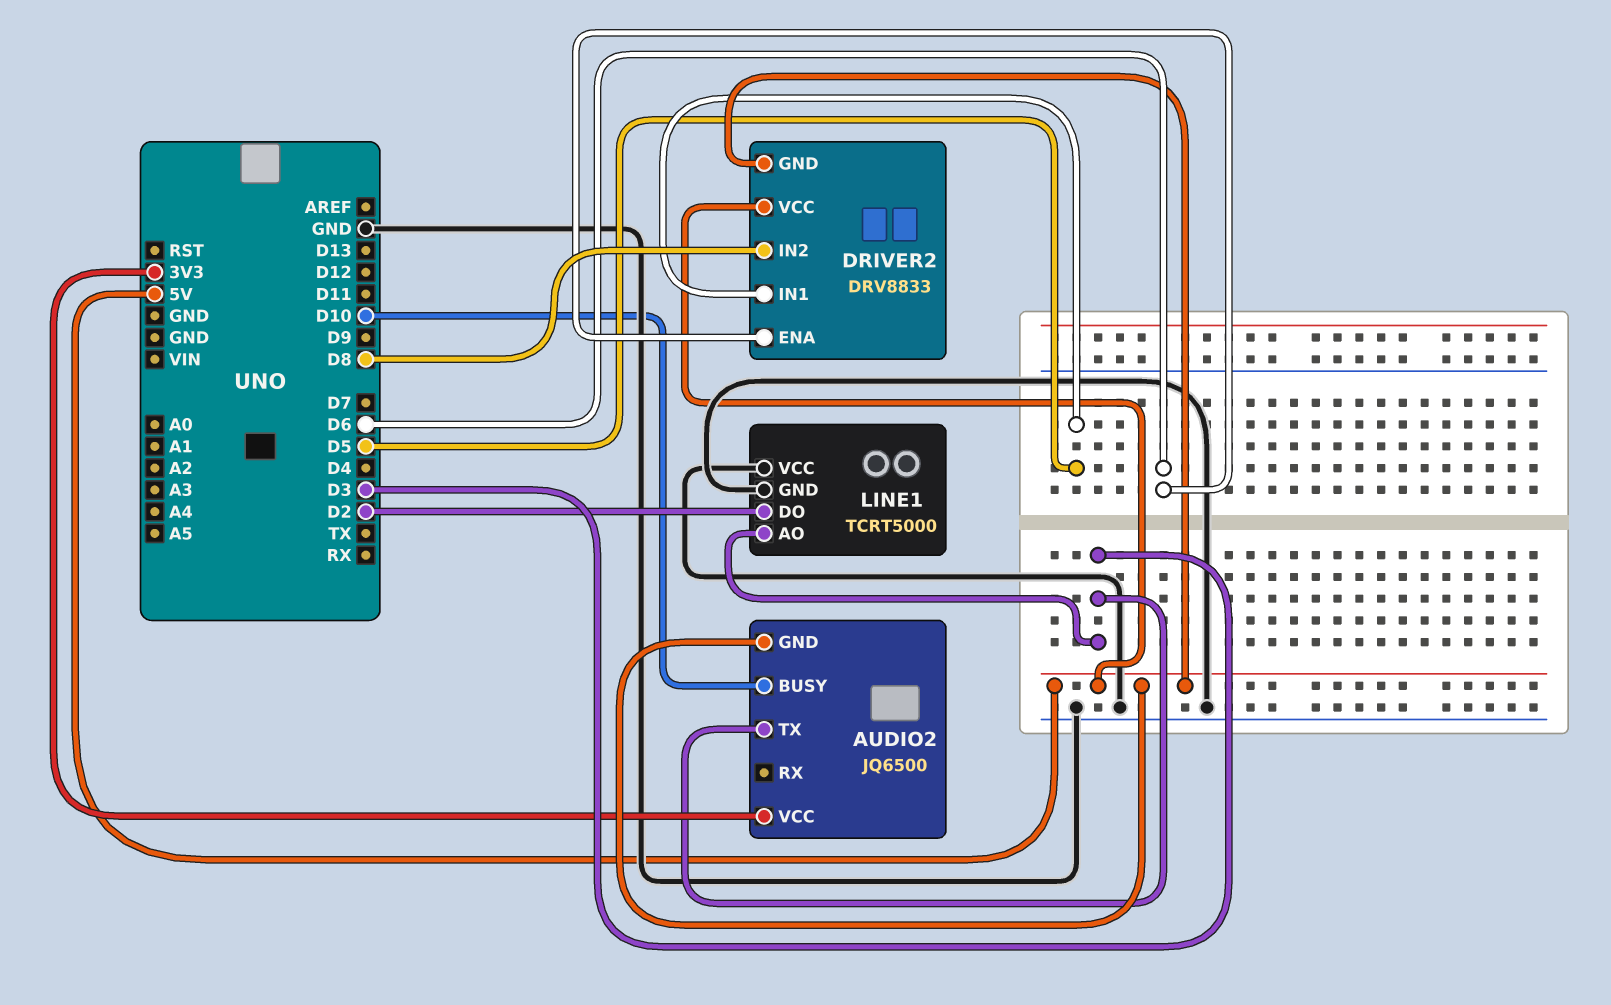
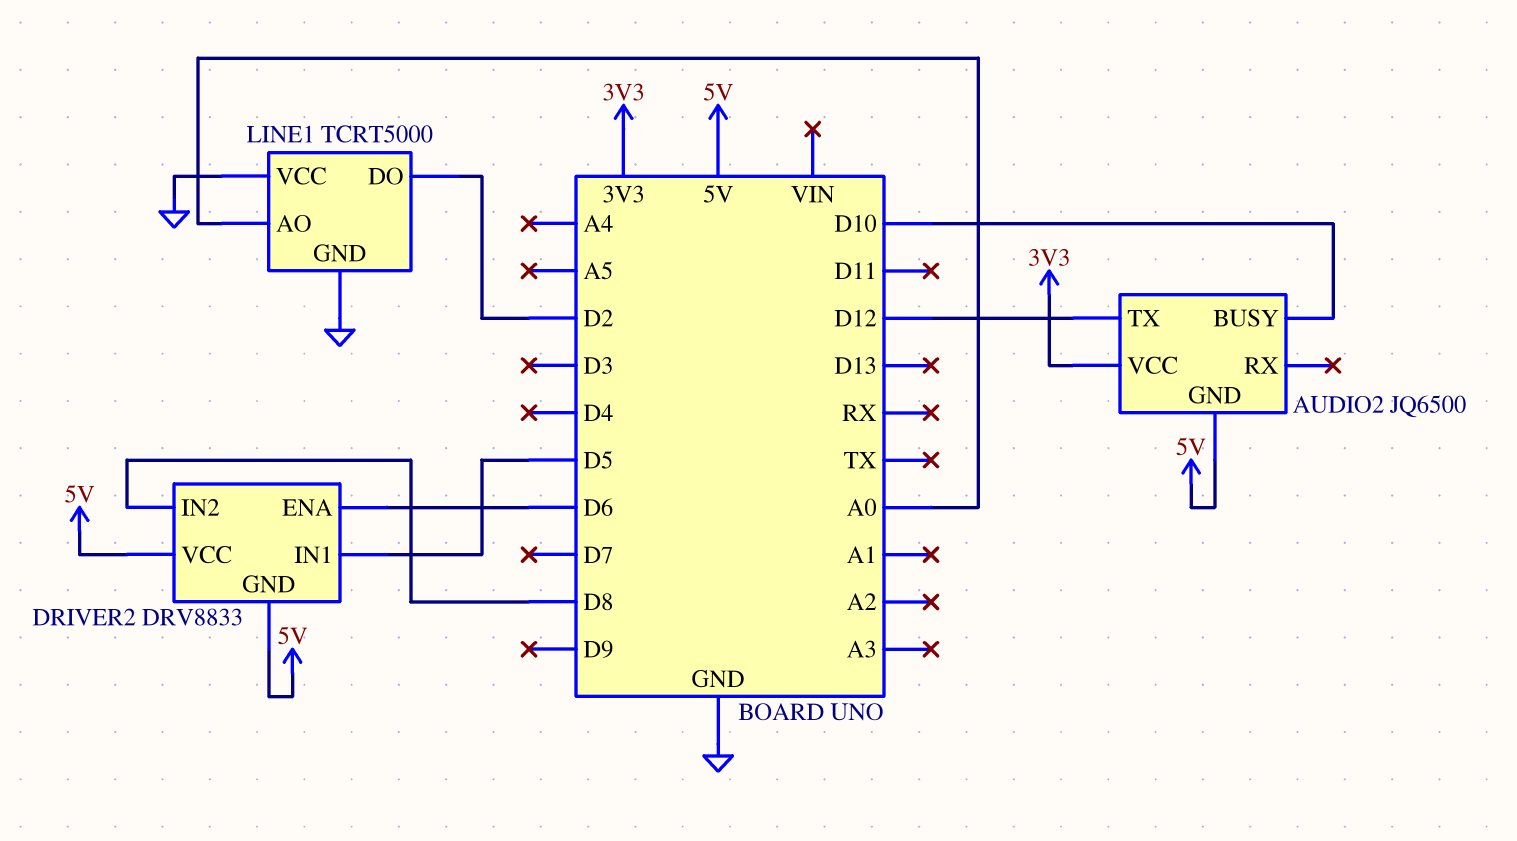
AUDIO2 pin TX: D3 -> D12
LINE1 pin AO: D3 -> A0

